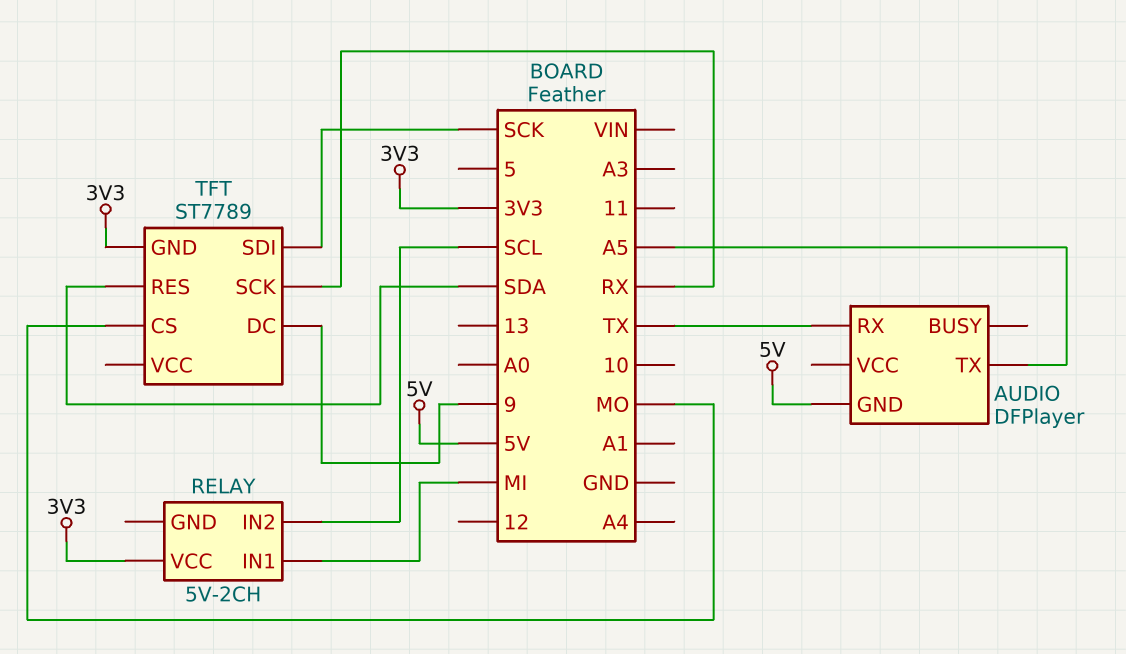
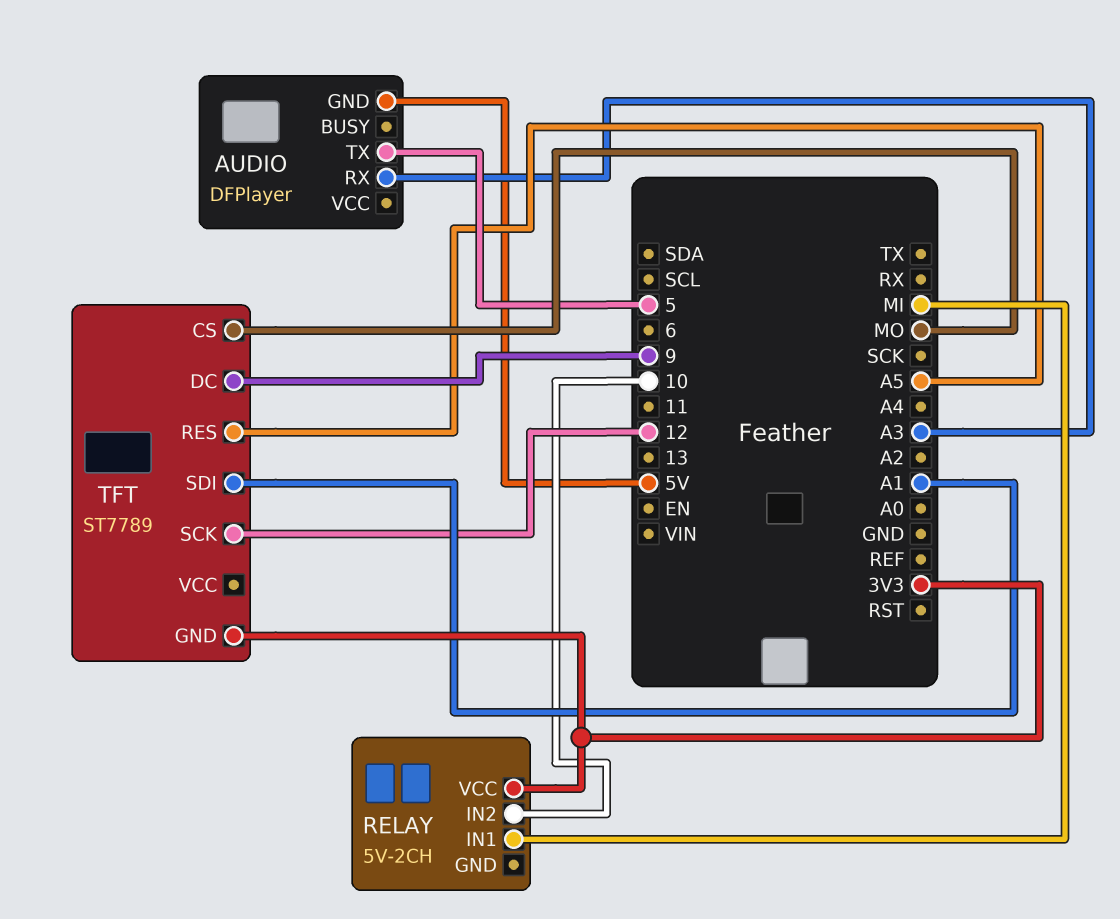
AUDIO pin RX: TX -> A3
AUDIO pin TX: A5 -> 5
RELAY pin IN2: SCL -> 10
TFT pin RES: SDA -> A5
TFT pin SCK: RX -> 12
TFT pin SDI: SCK -> A1

